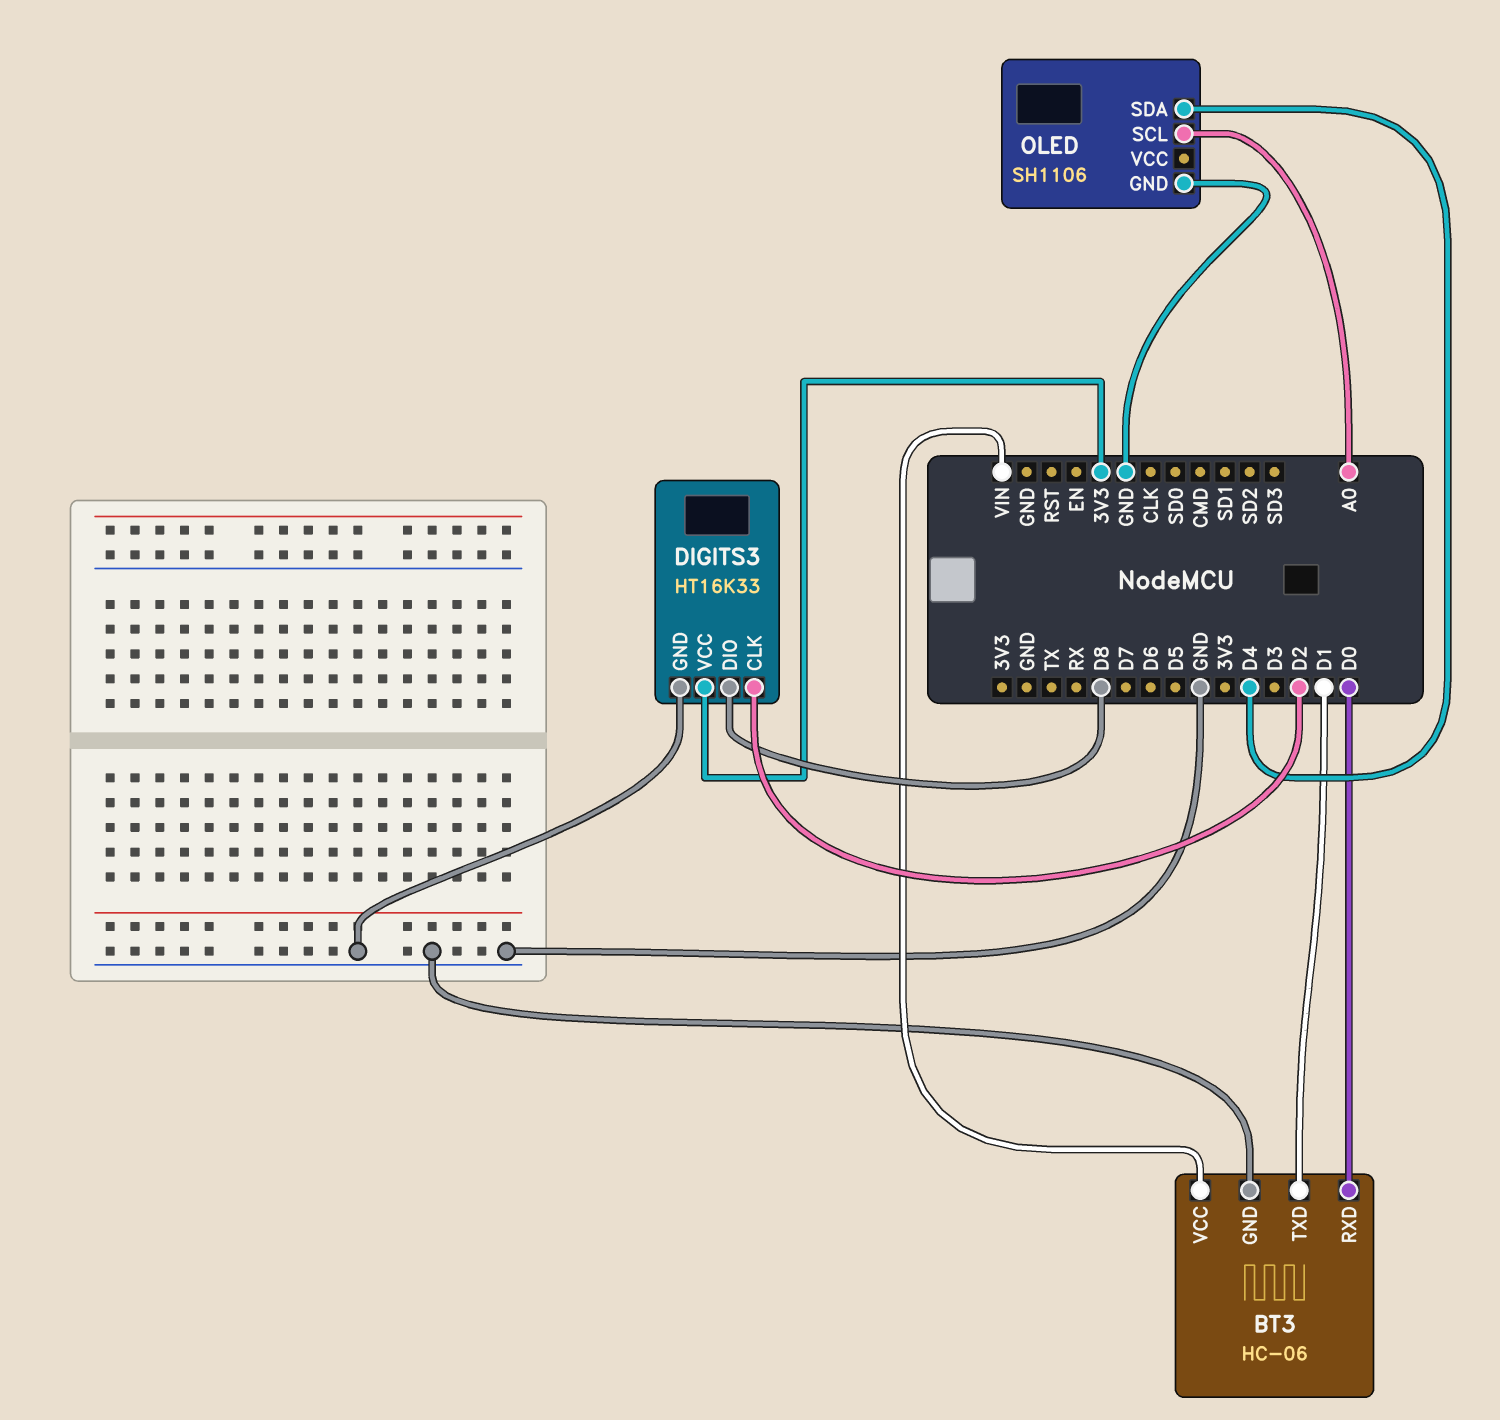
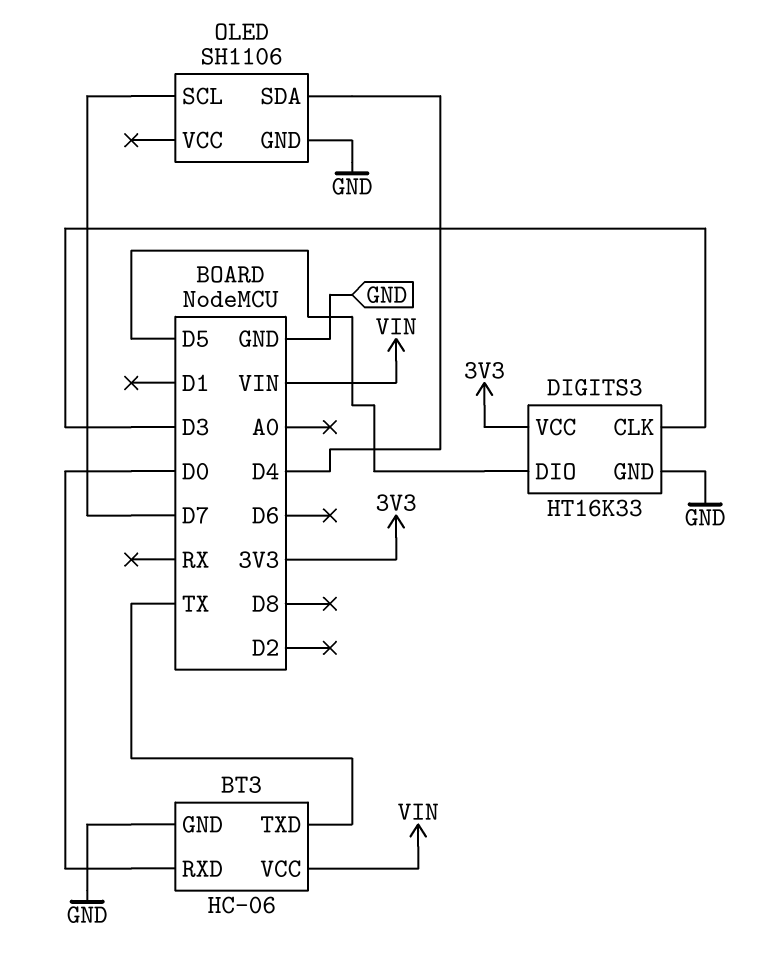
BT3 pin TXD: D1 -> TX
DIGITS3 pin CLK: D2 -> D3
DIGITS3 pin DIO: D8 -> D5
OLED pin SCL: A0 -> D7

